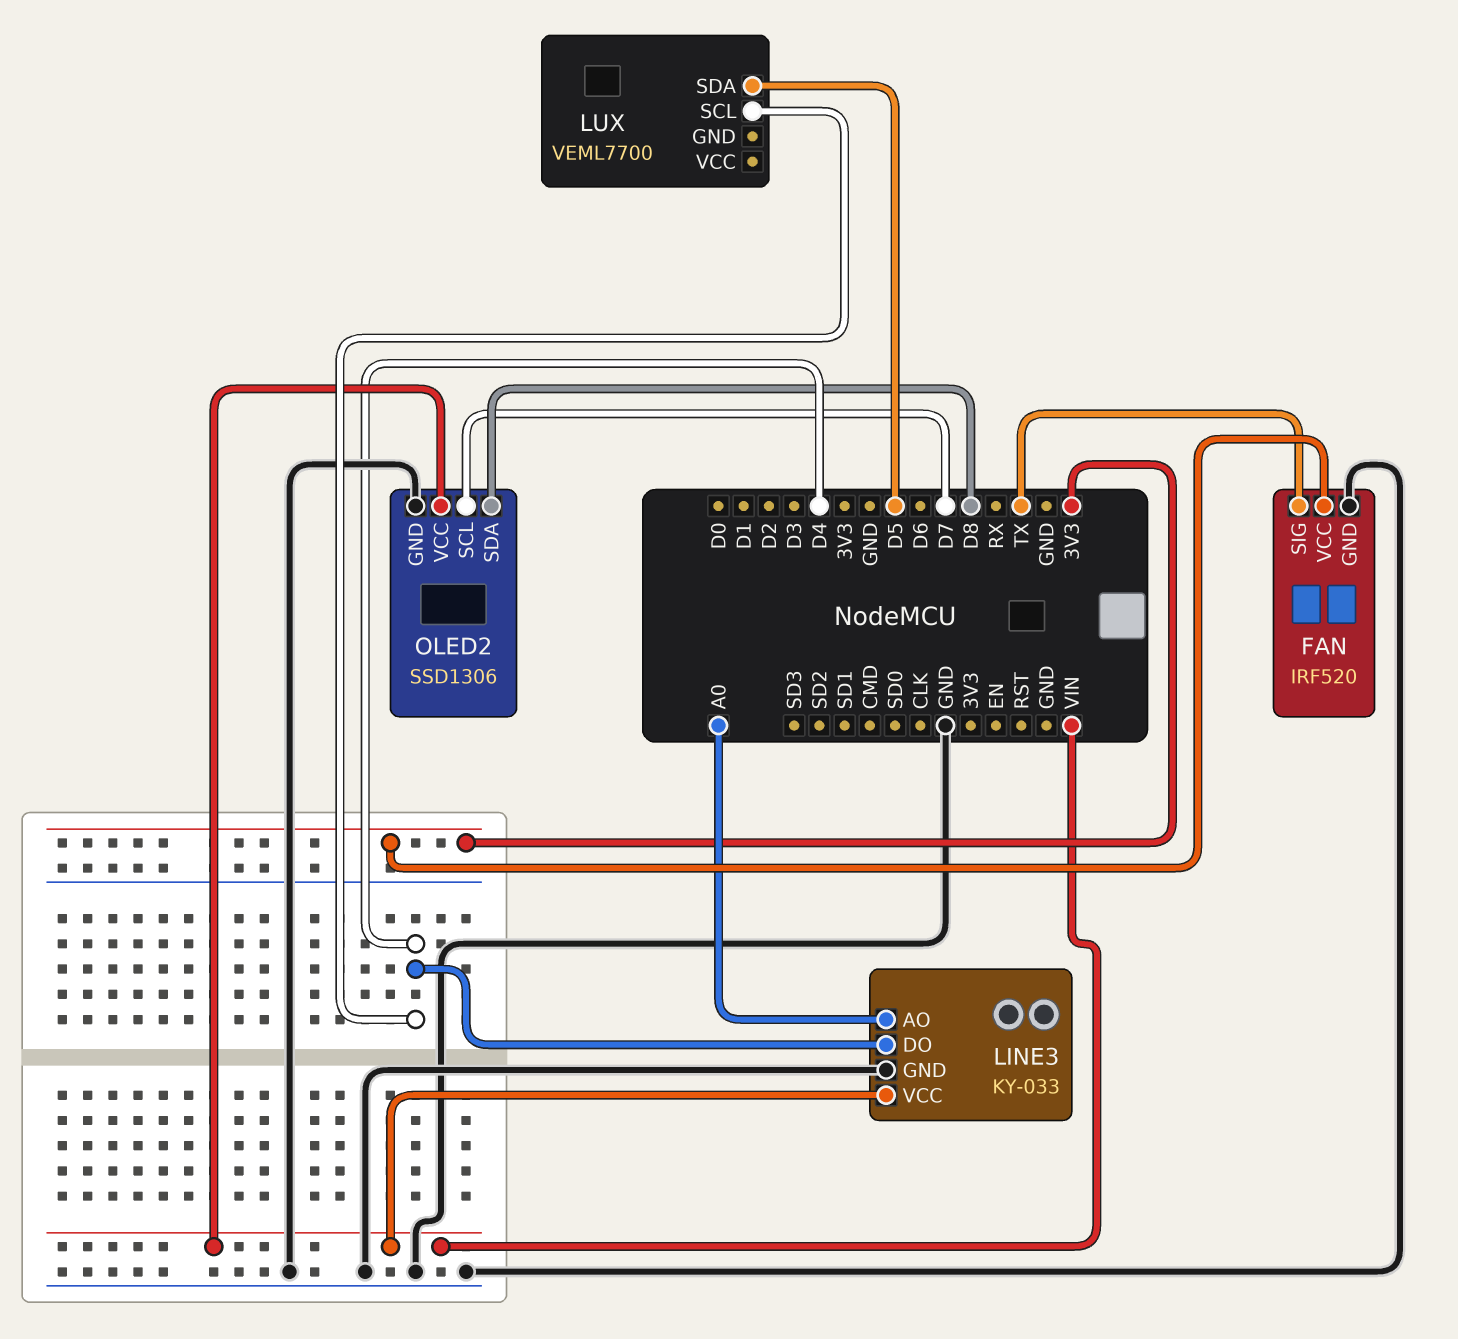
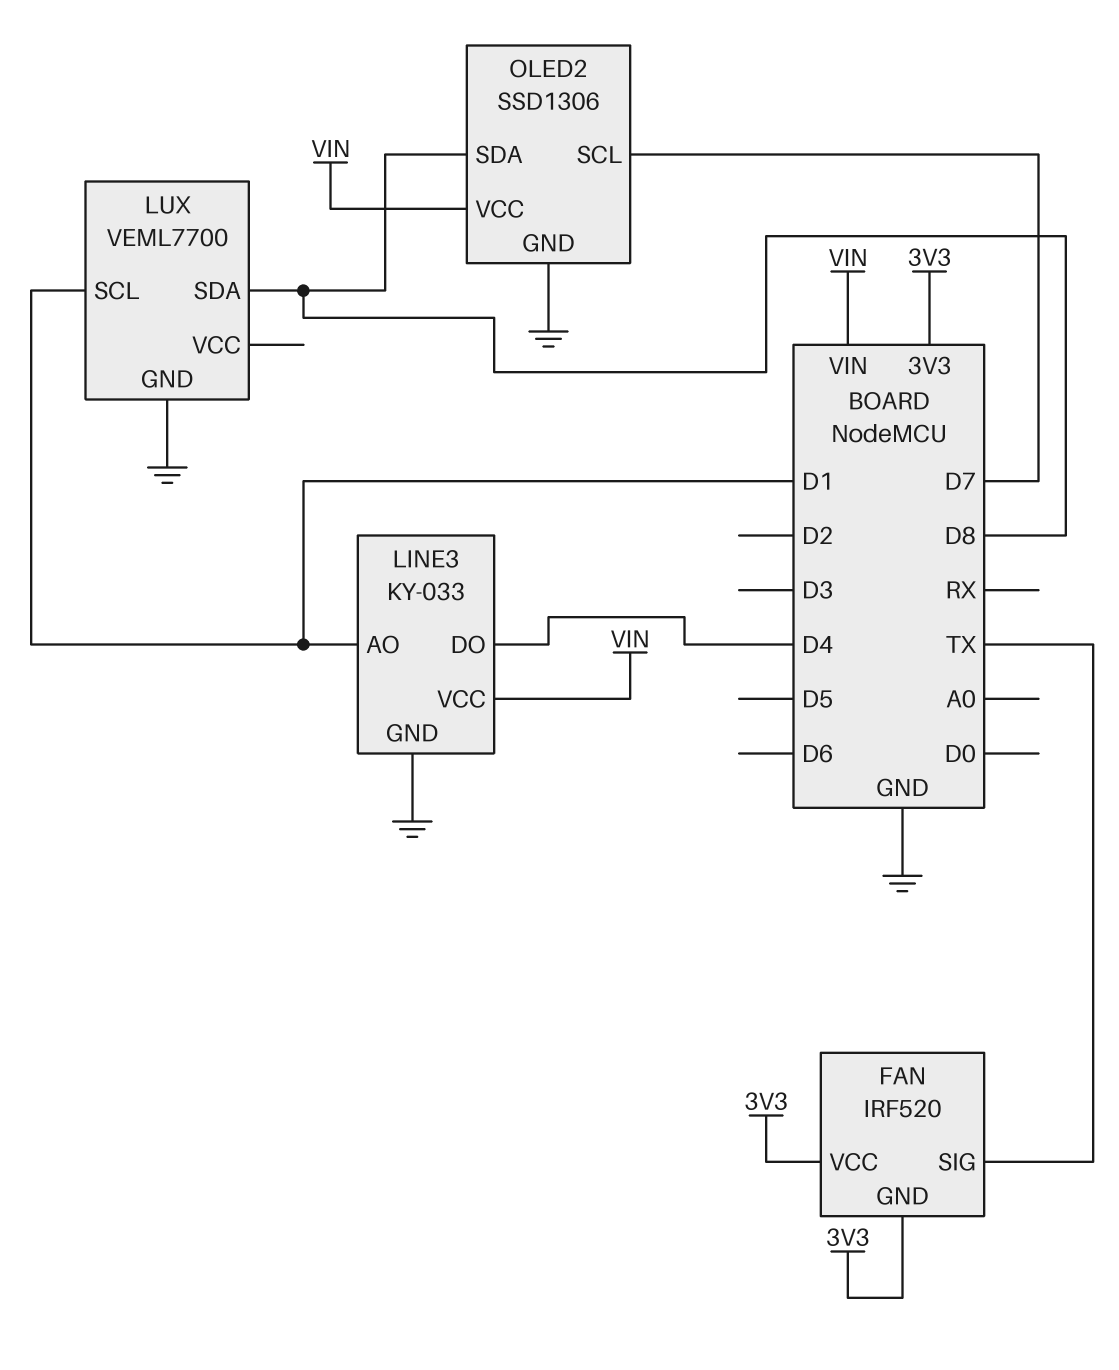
FAN pin GND: GND -> 3V3
LINE3 pin AO: A0 -> D1
LUX pin GND: none -> GND
LUX pin SCL: D4 -> D1
LUX pin SDA: D5 -> D8

